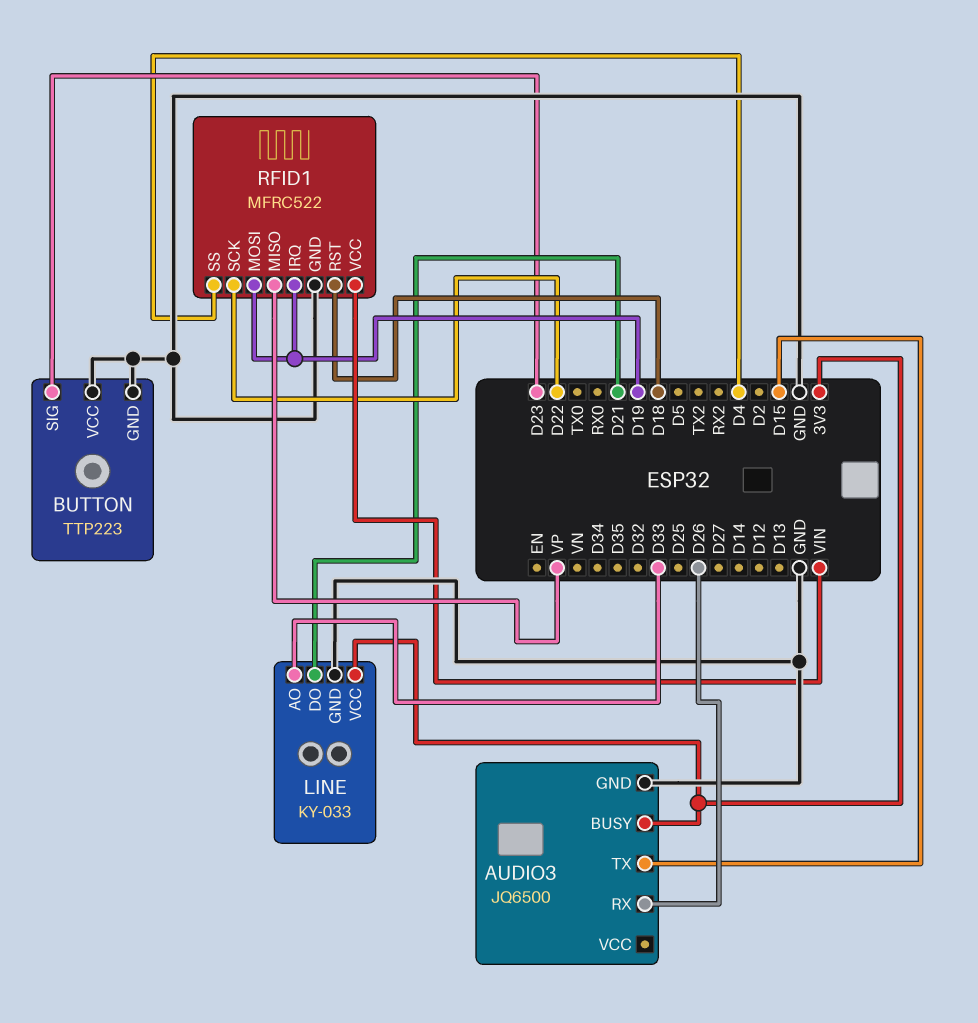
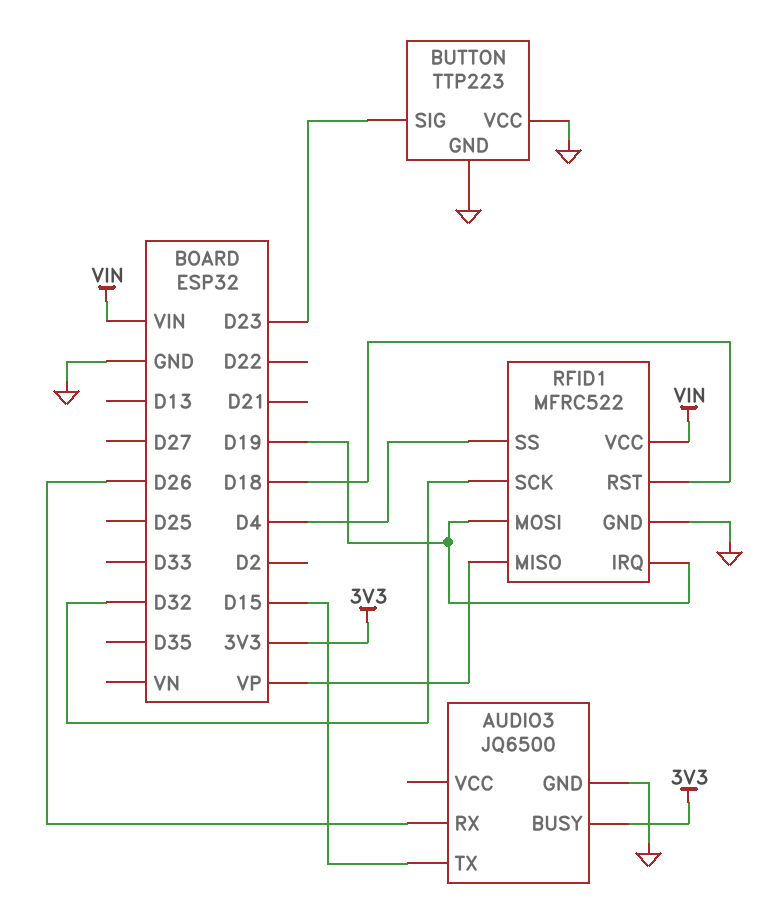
LINE: KY-033 -> none
LINE pin AO: D33 -> none
LINE pin DO: D21 -> none
LINE pin GND: GND -> none
LINE pin VCC: 3V3 -> none
RFID1 pin SCK: D22 -> D32

